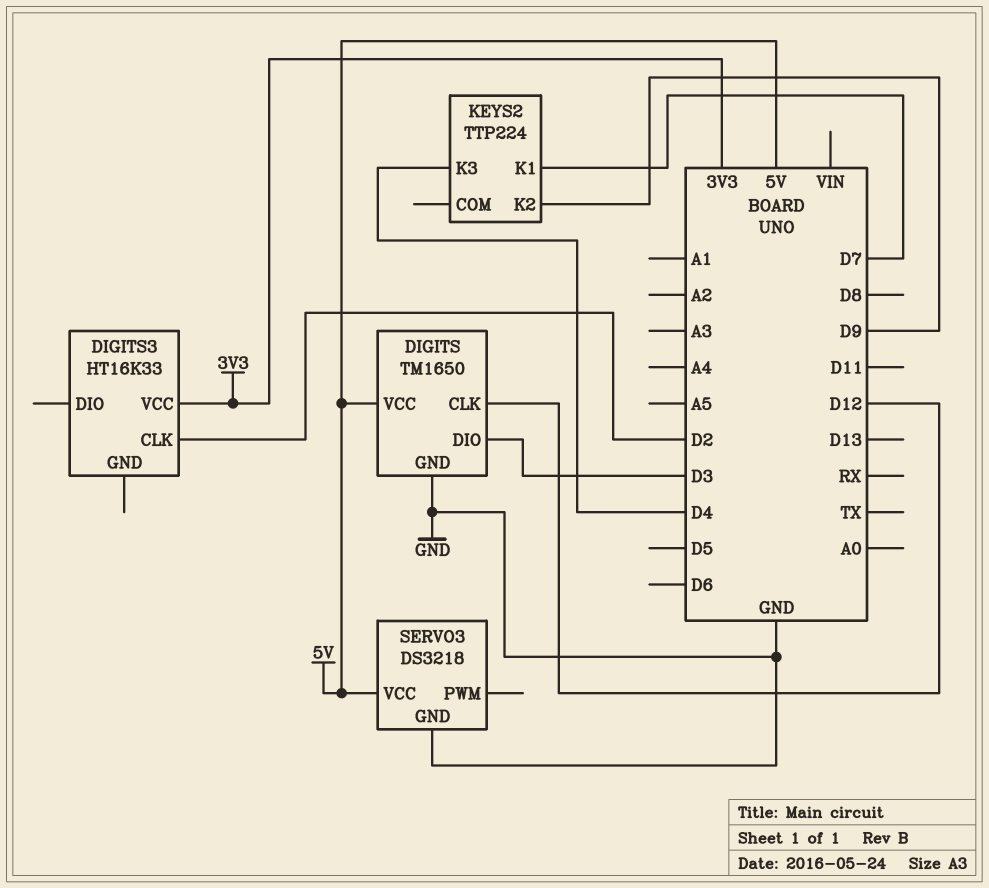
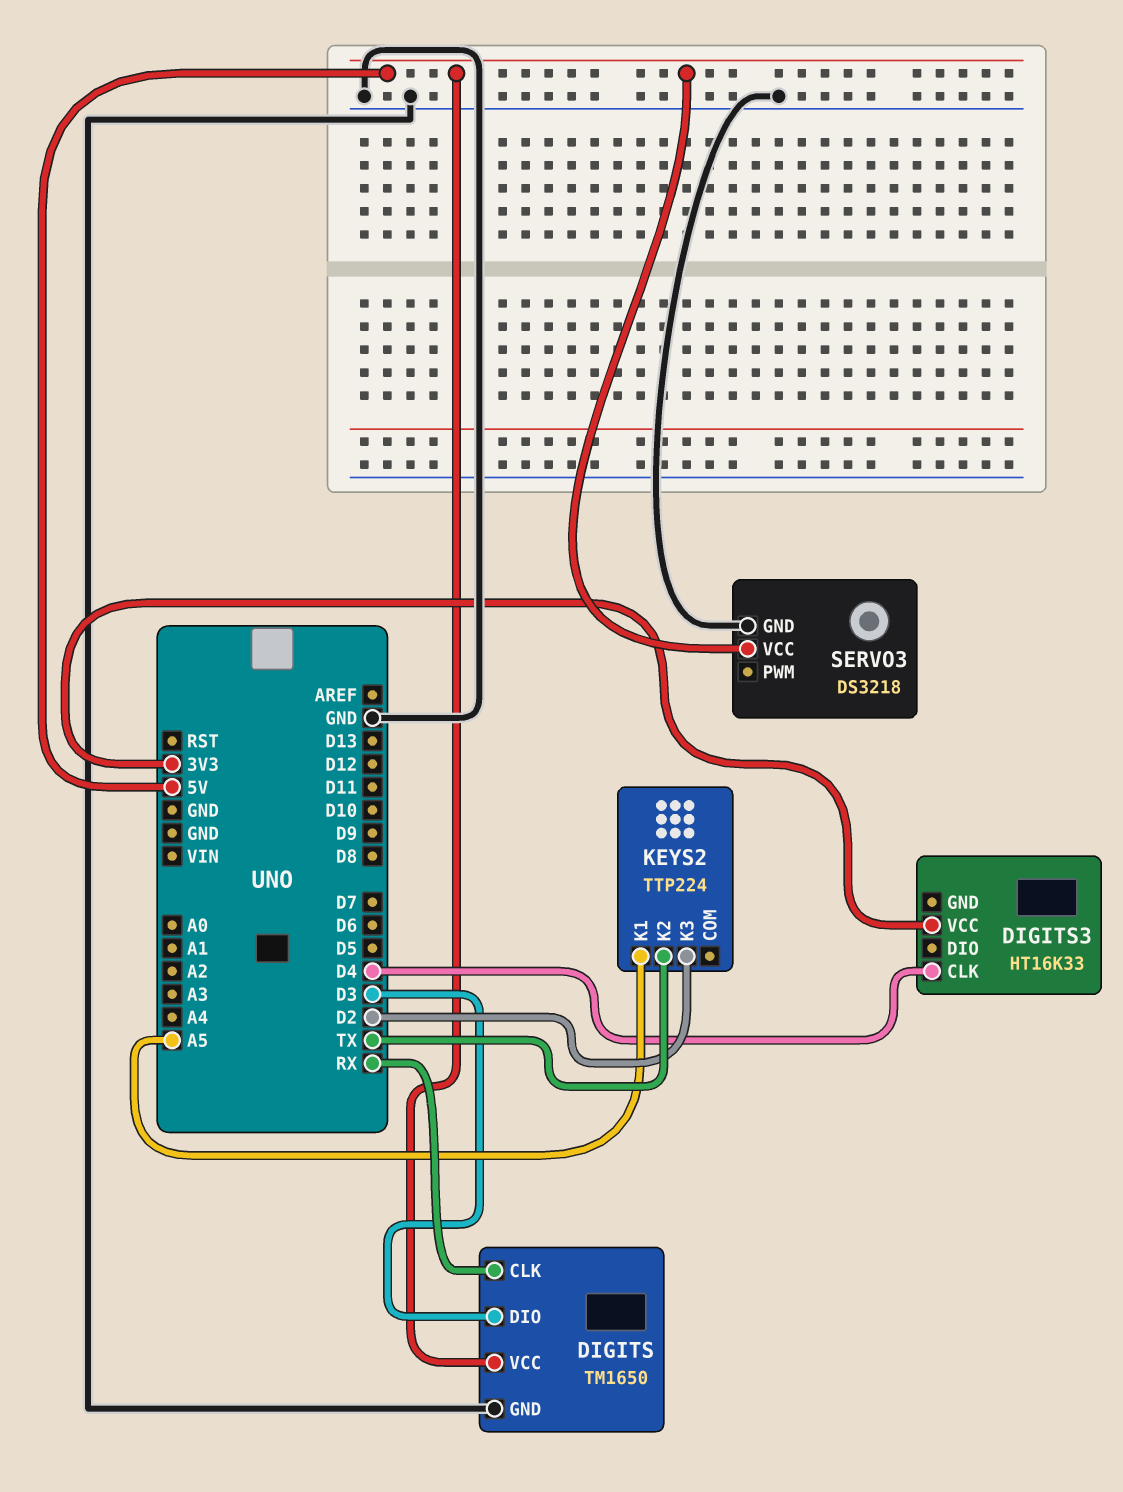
DIGITS pin CLK: D12 -> RX
DIGITS3 pin CLK: D2 -> D4
KEYS2 pin K1: D7 -> A5
KEYS2 pin K2: D9 -> TX
KEYS2 pin K3: D4 -> D2

